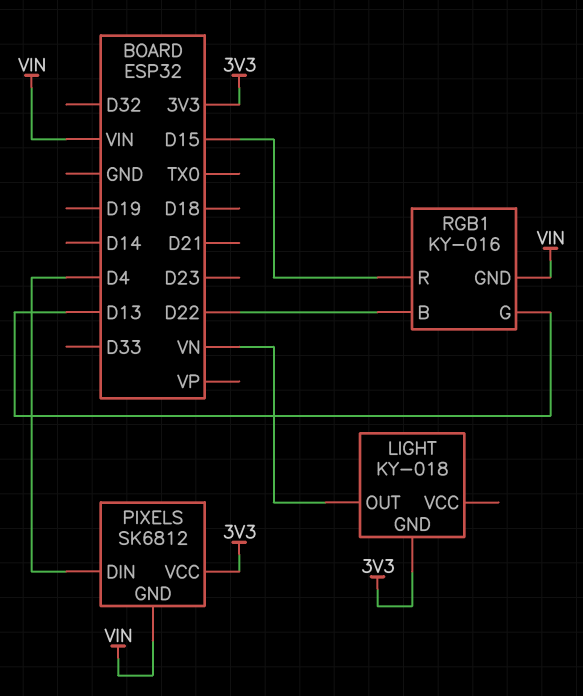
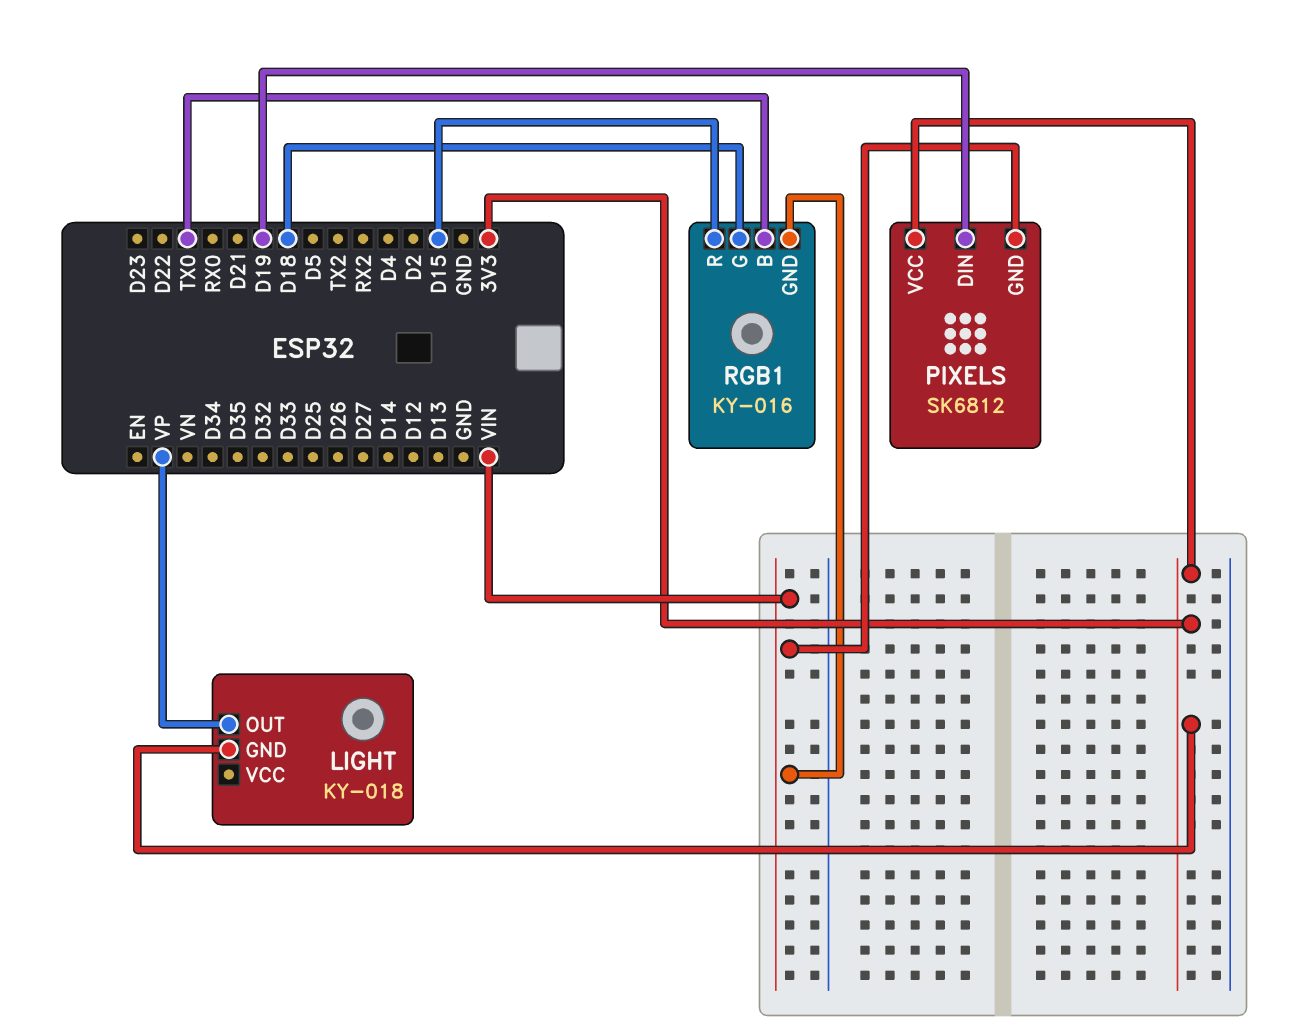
LIGHT pin OUT: VN -> VP
PIXELS pin DIN: D4 -> D19
RGB1 pin B: D22 -> TX0
RGB1 pin G: D13 -> D18

